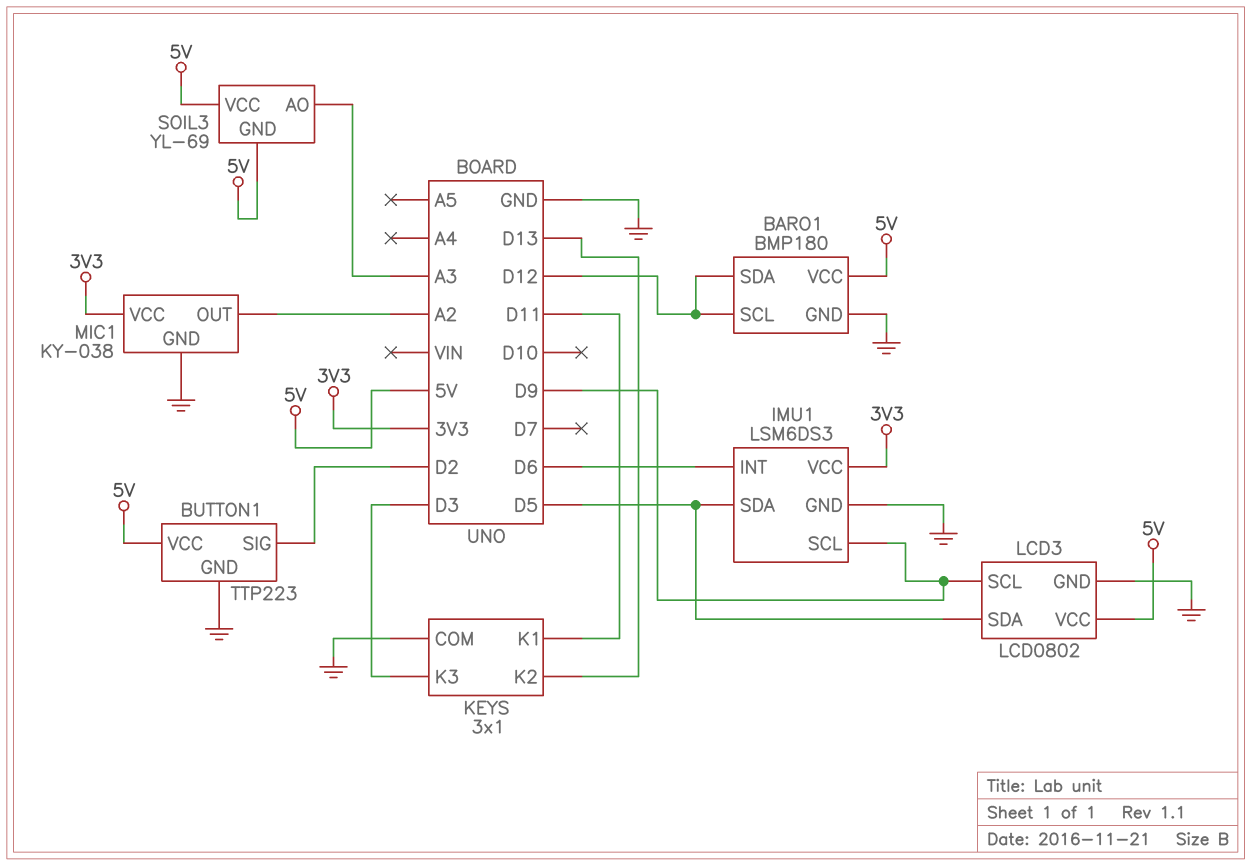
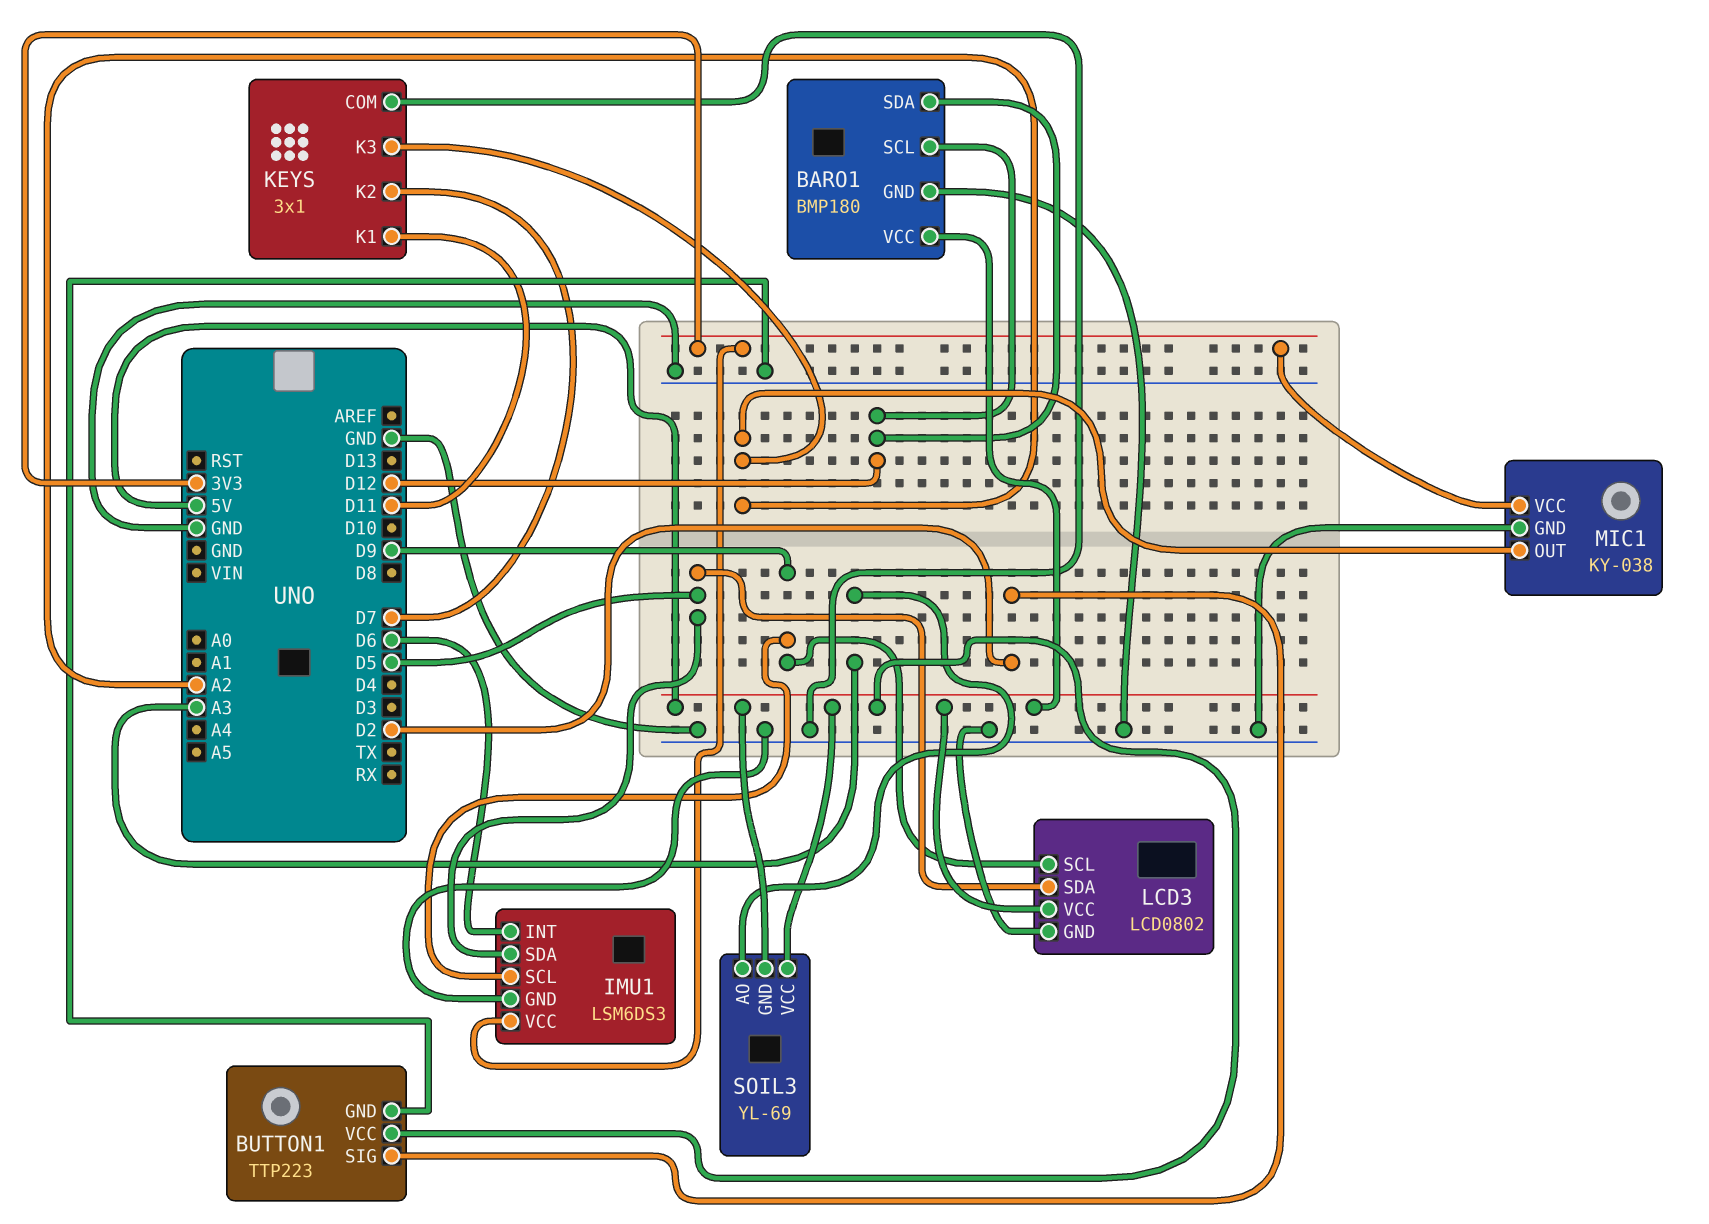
KEYS pin K2: D13 -> D7
KEYS pin K3: D3 -> A2

